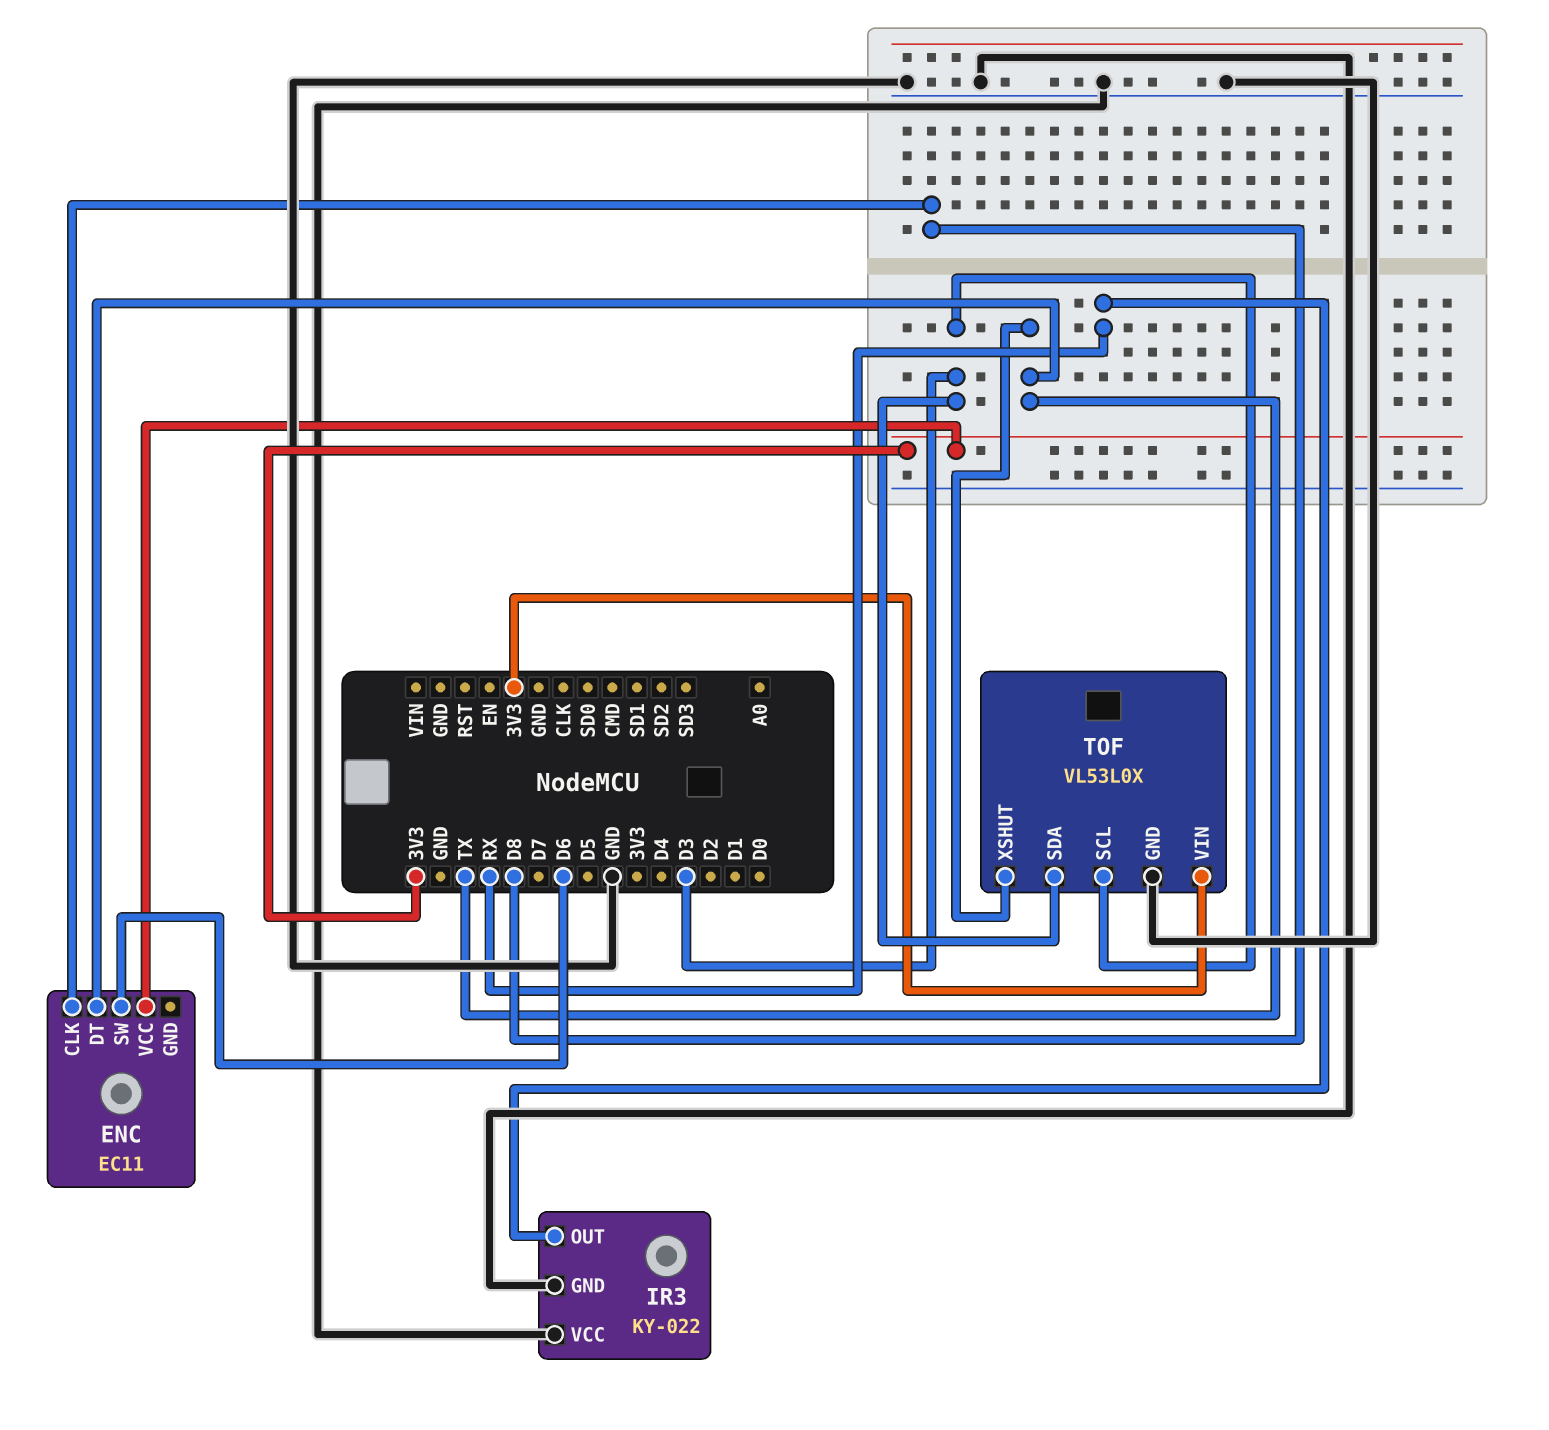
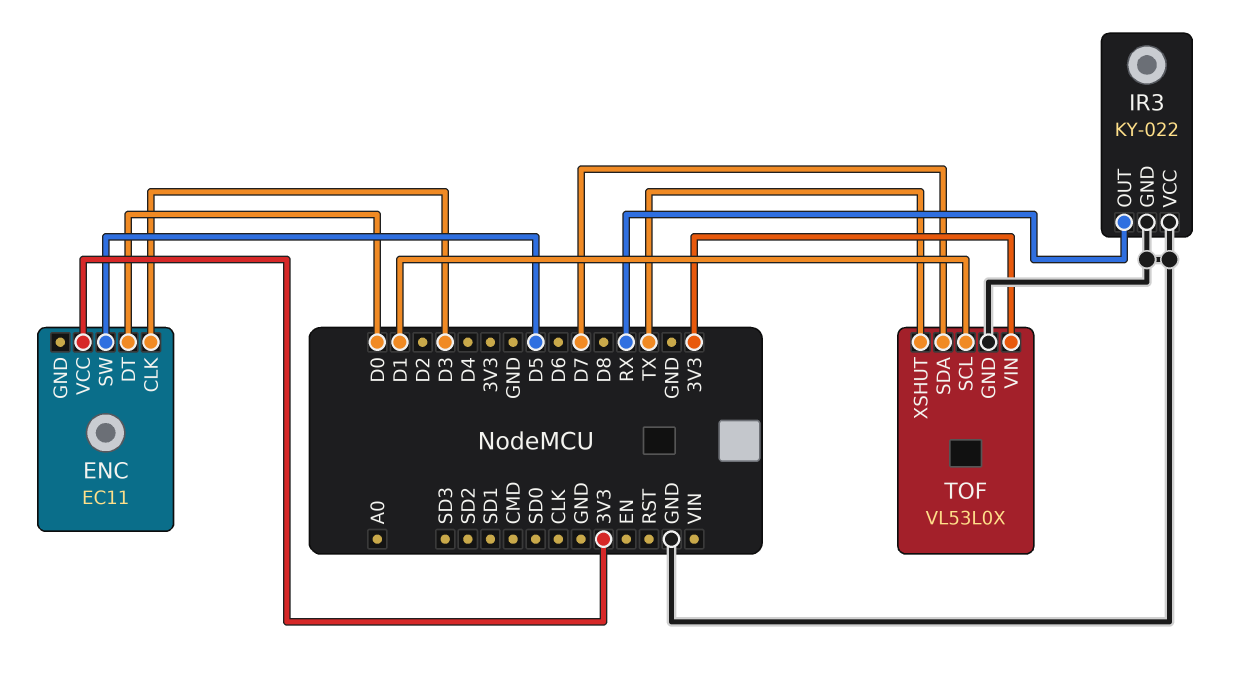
ENC pin CLK: D8 -> D3
ENC pin DT: TX -> D0
ENC pin SW: D6 -> D5
TOF pin SCL: D3 -> D1
TOF pin SDA: D3 -> D7

